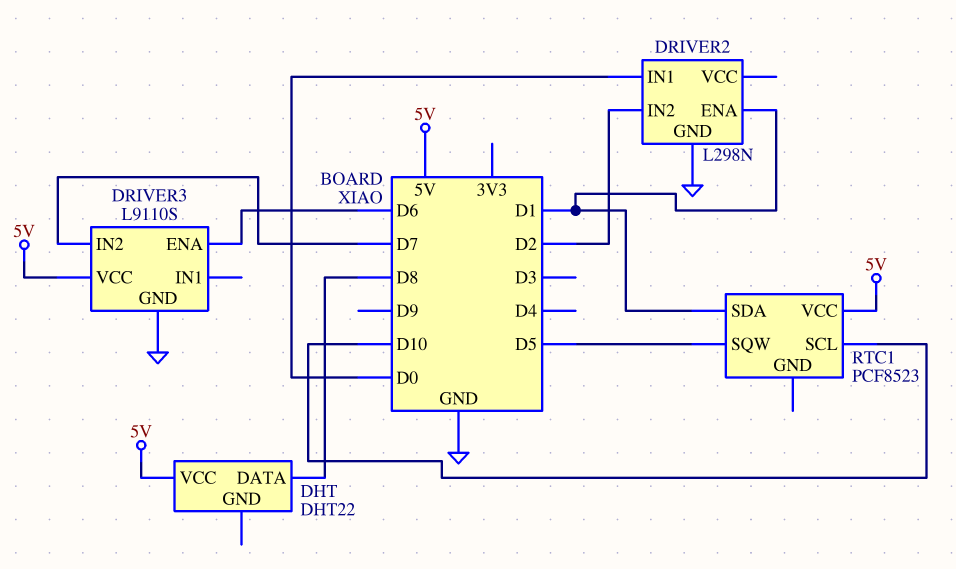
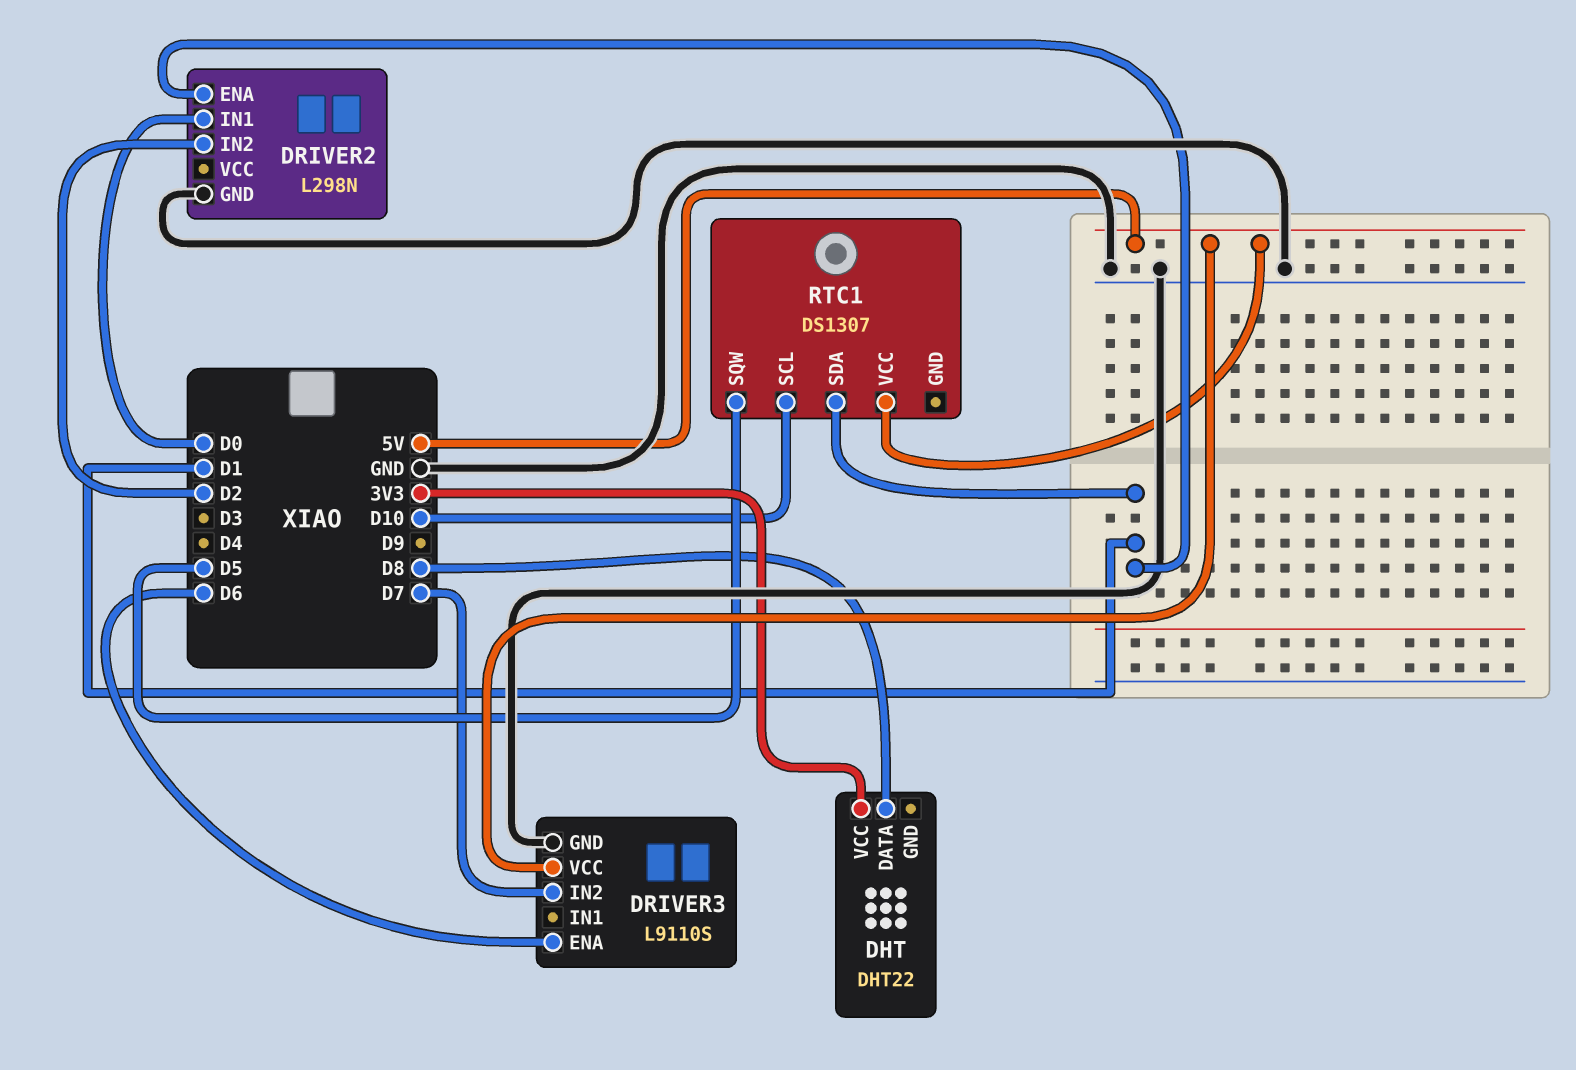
DHT pin VCC: 5V -> 3V3
RTC1: PCF8523 -> DS1307

